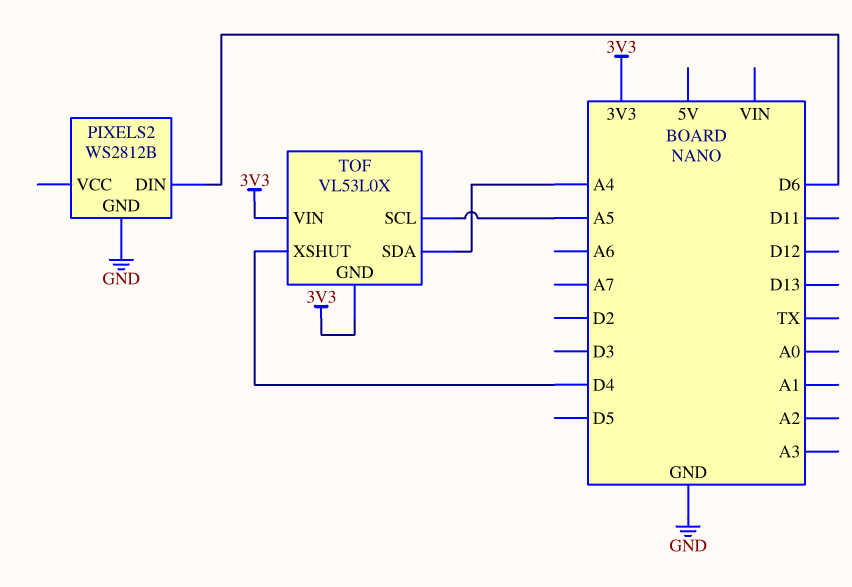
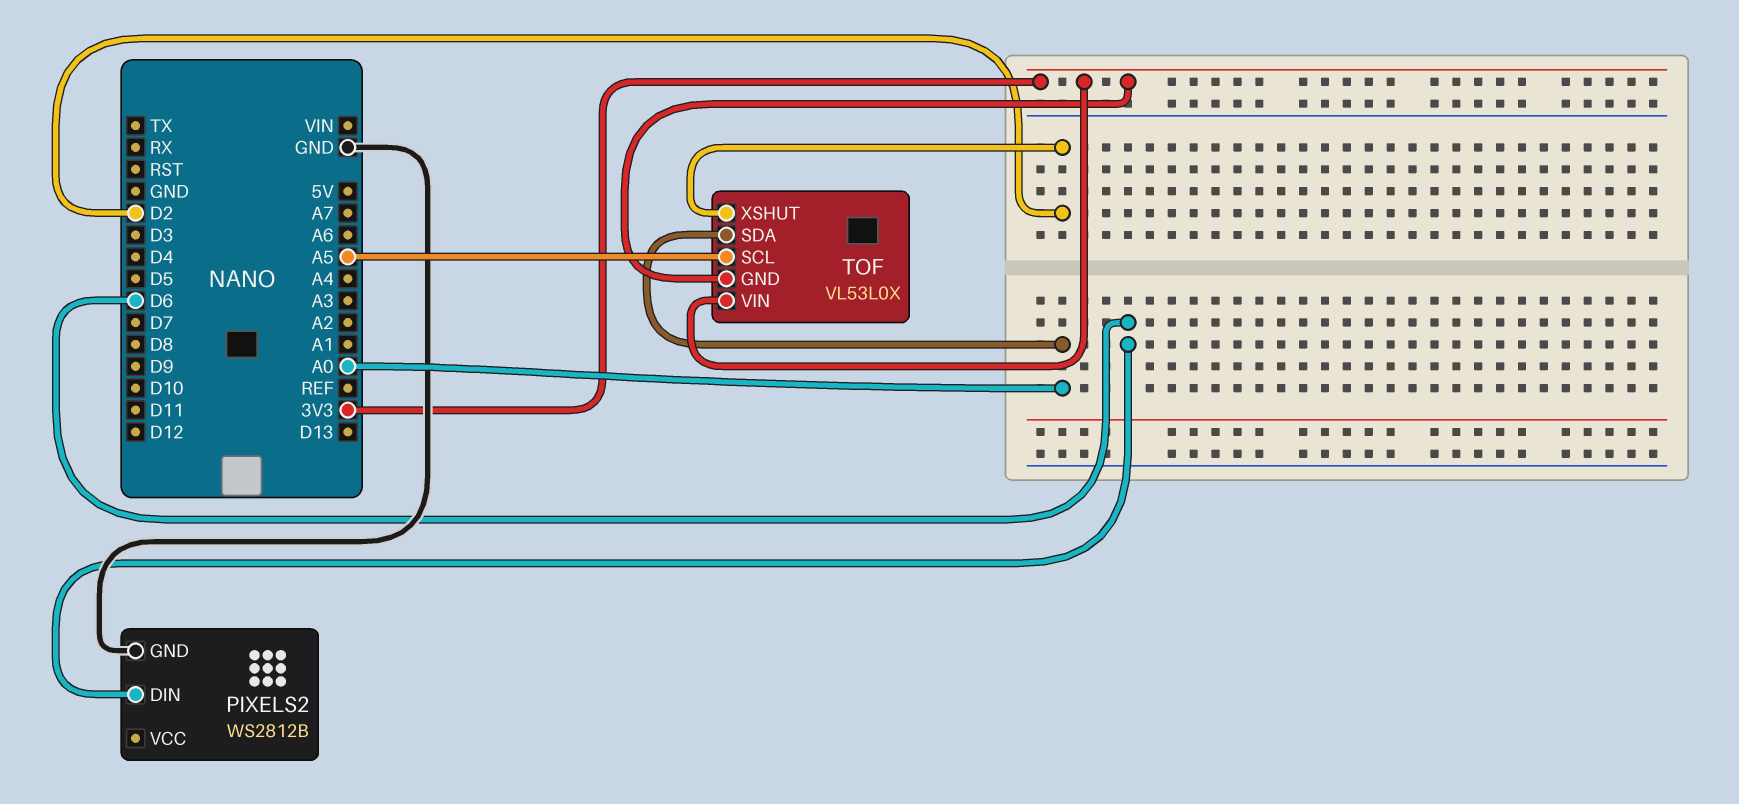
TOF pin SDA: A4 -> A0
TOF pin XSHUT: D4 -> D2

